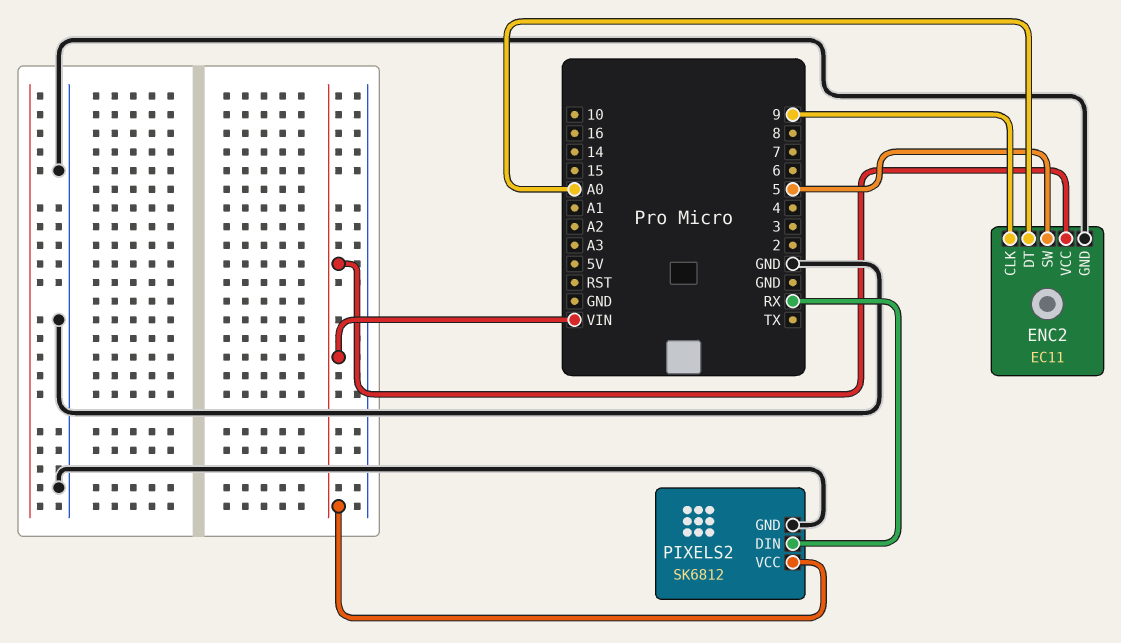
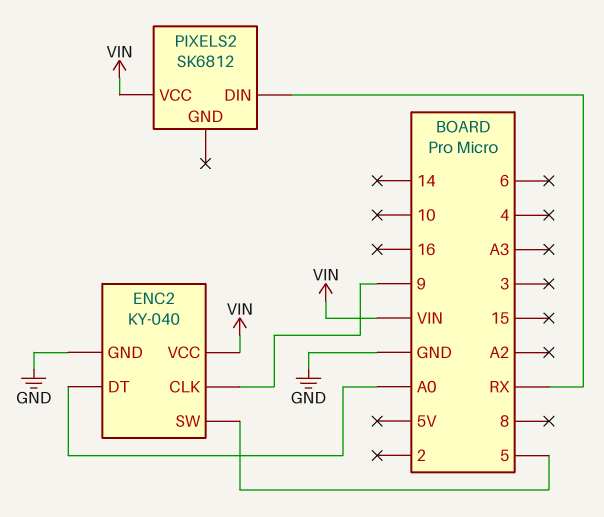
ENC2: EC11 -> KY-040
PIXELS2 pin GND: GND -> none

